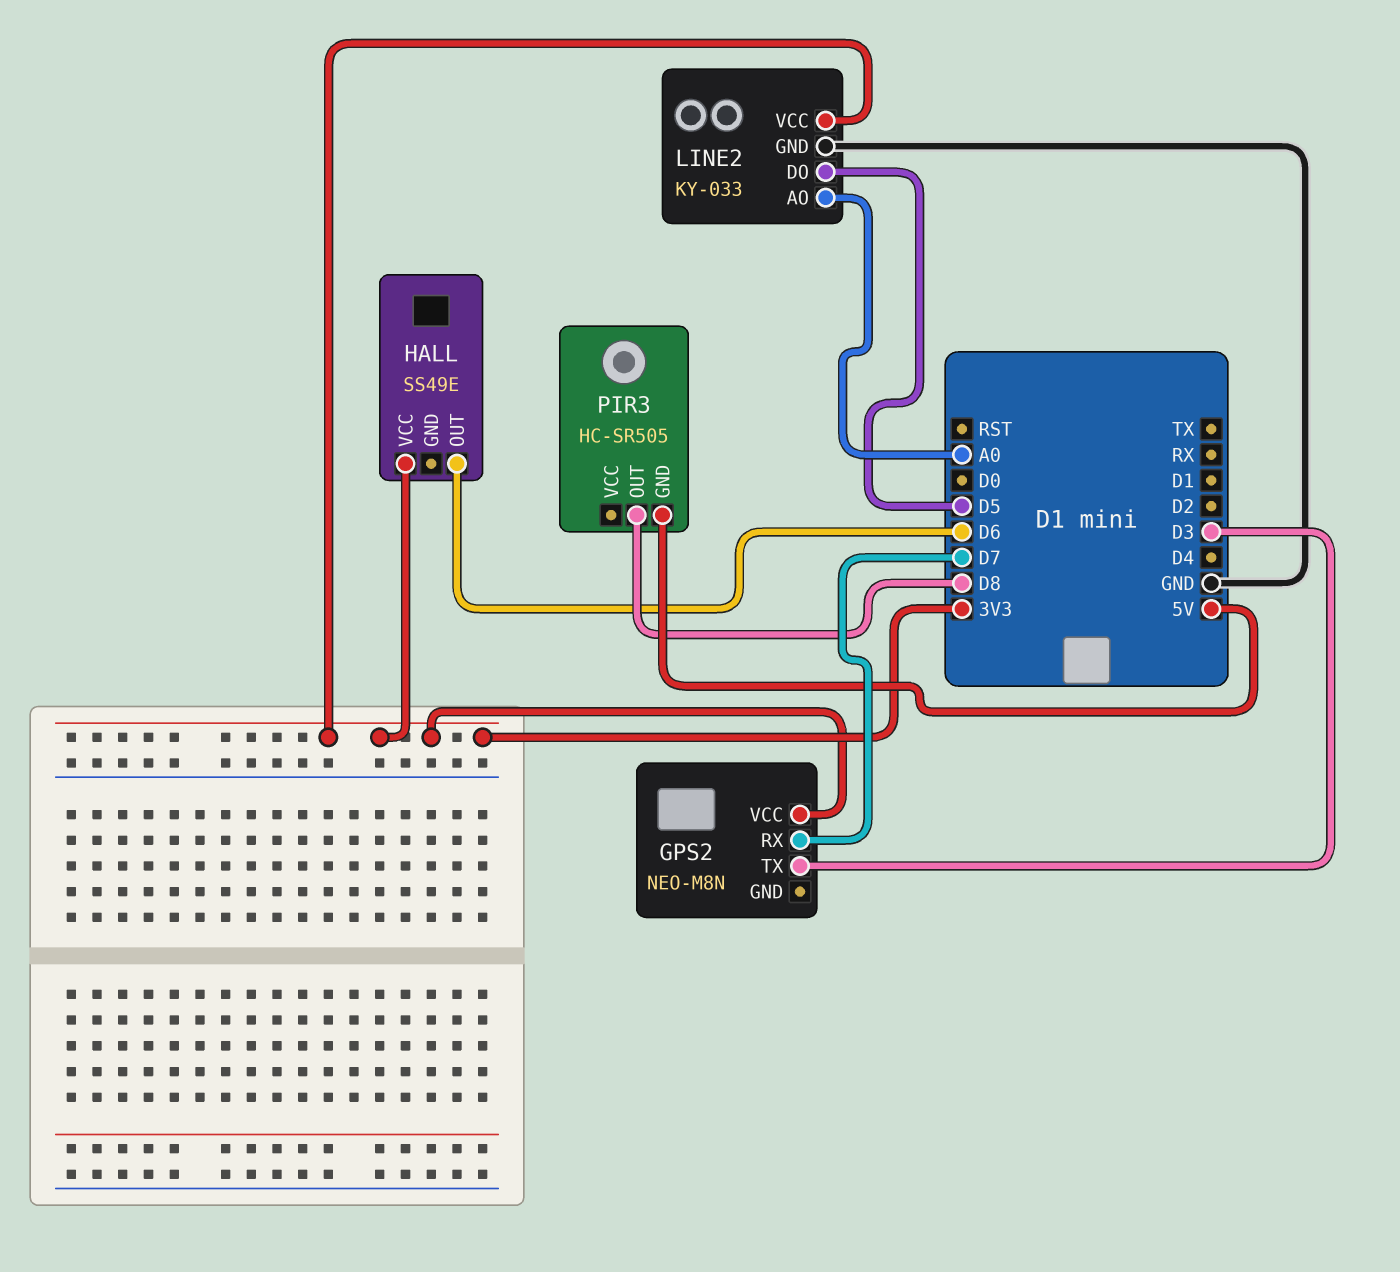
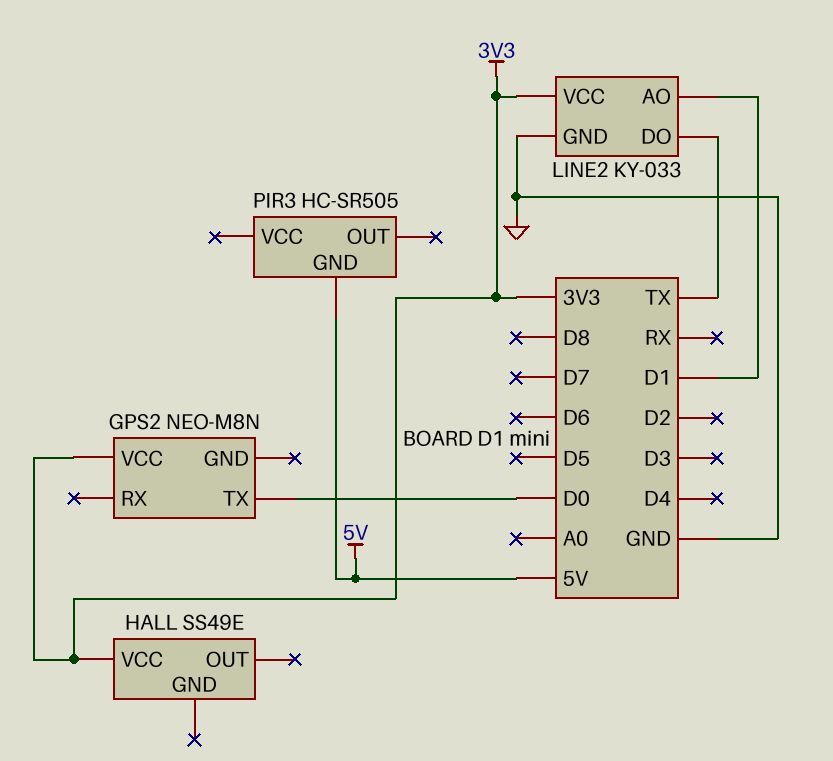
GPS2 pin RX: D7 -> none
GPS2 pin TX: D3 -> D0
HALL pin OUT: D6 -> none
LINE2 pin AO: A0 -> D1
LINE2 pin DO: D5 -> TX
PIR3 pin OUT: D8 -> none

